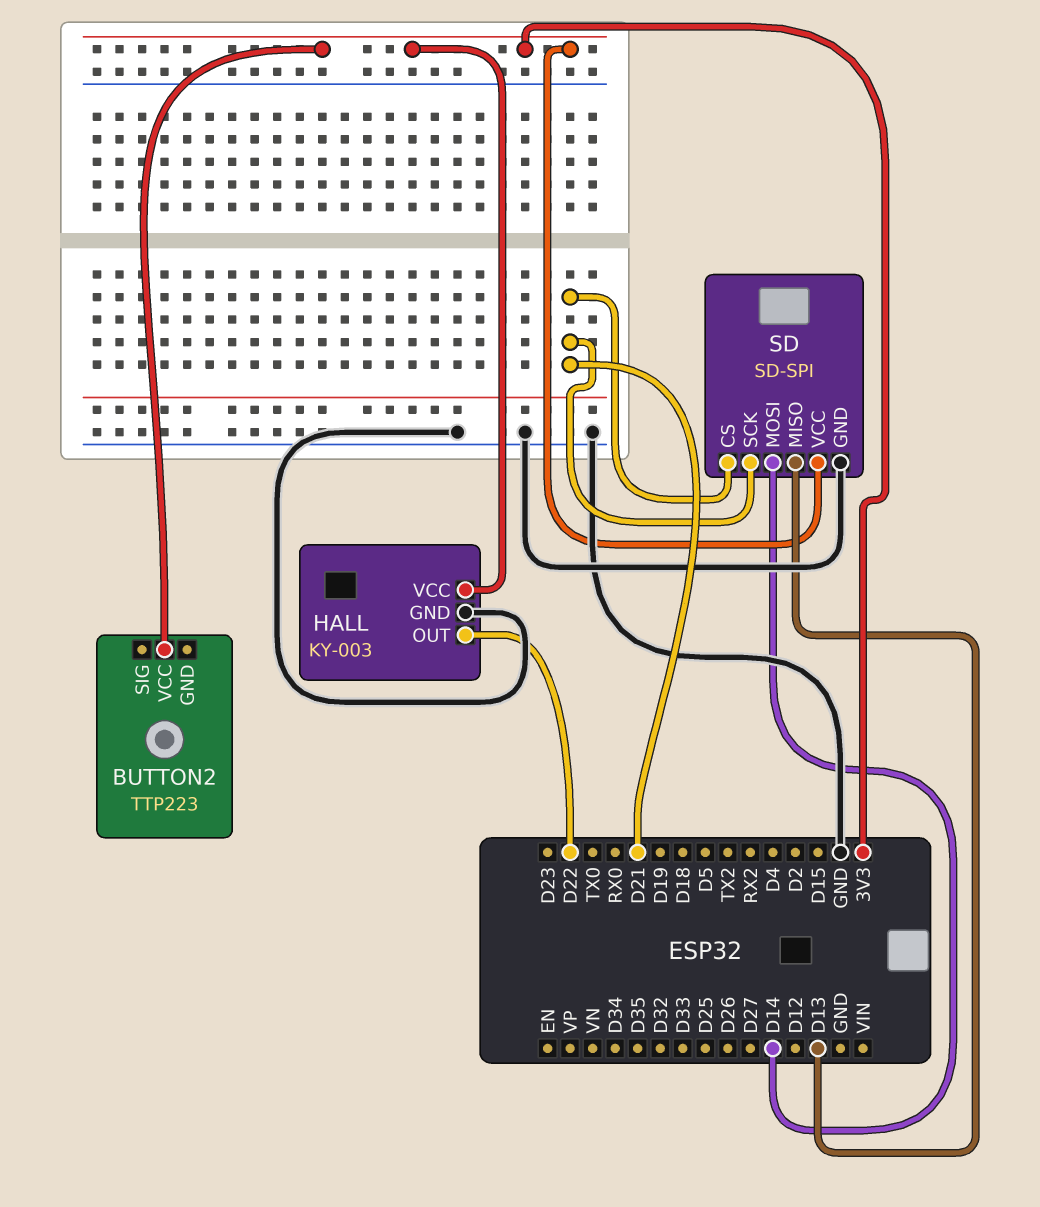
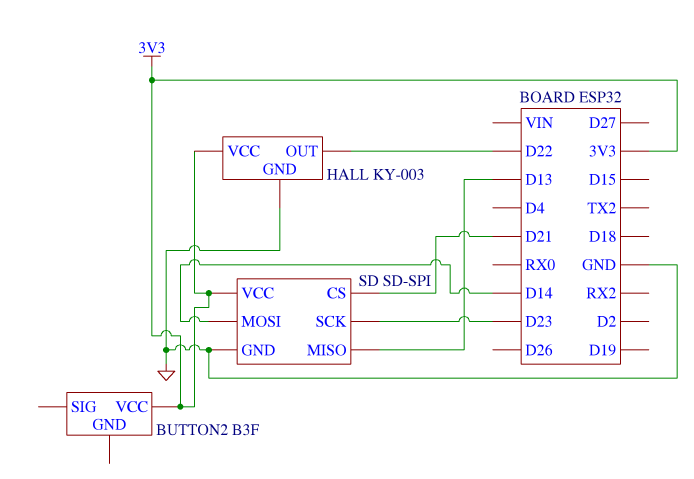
BUTTON2: TTP223 -> B3F
SD pin SCK: D21 -> D23

